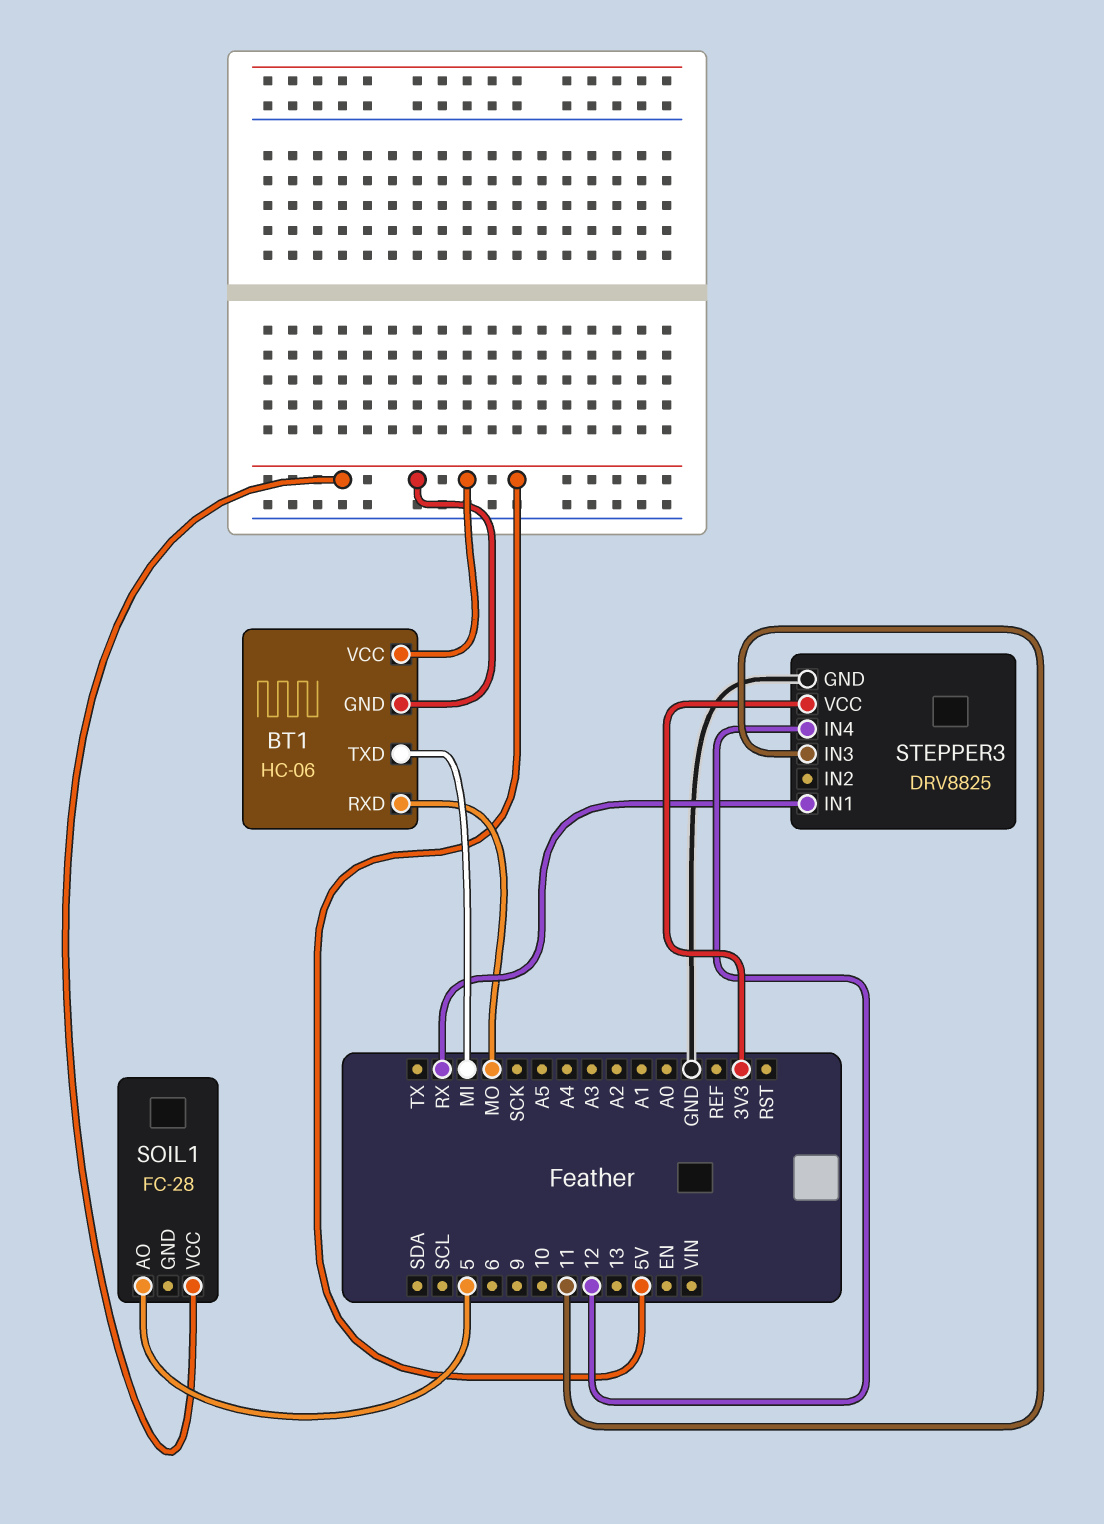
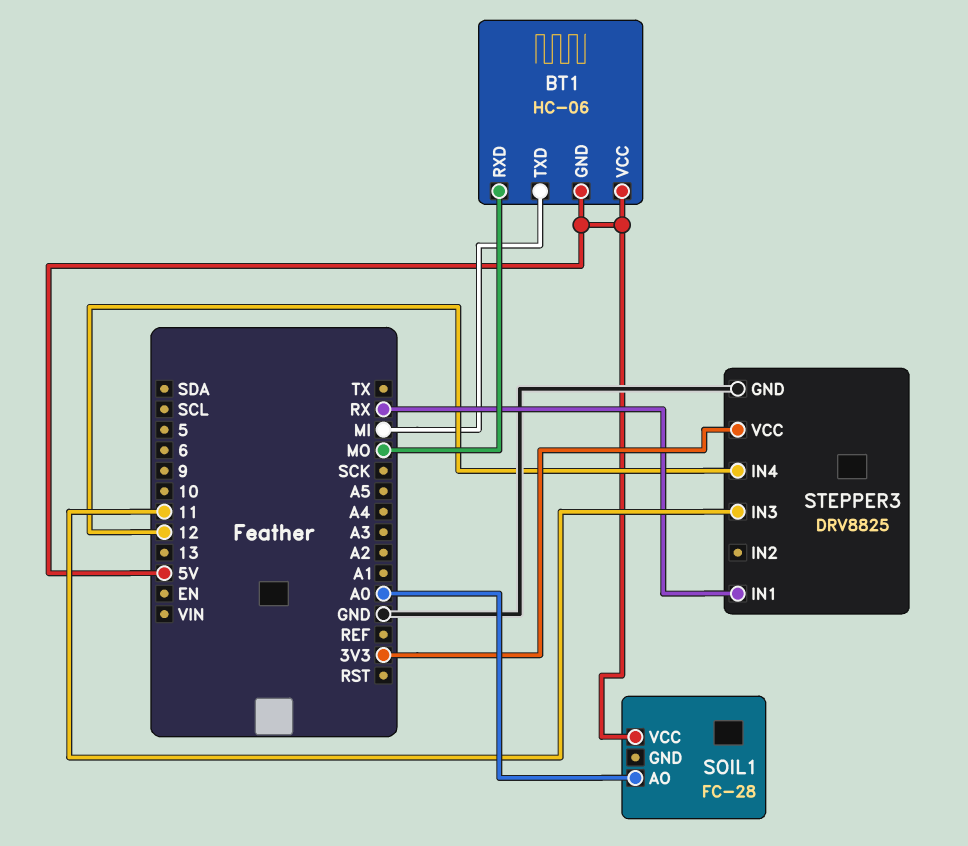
SOIL1 pin AO: 5 -> A0

